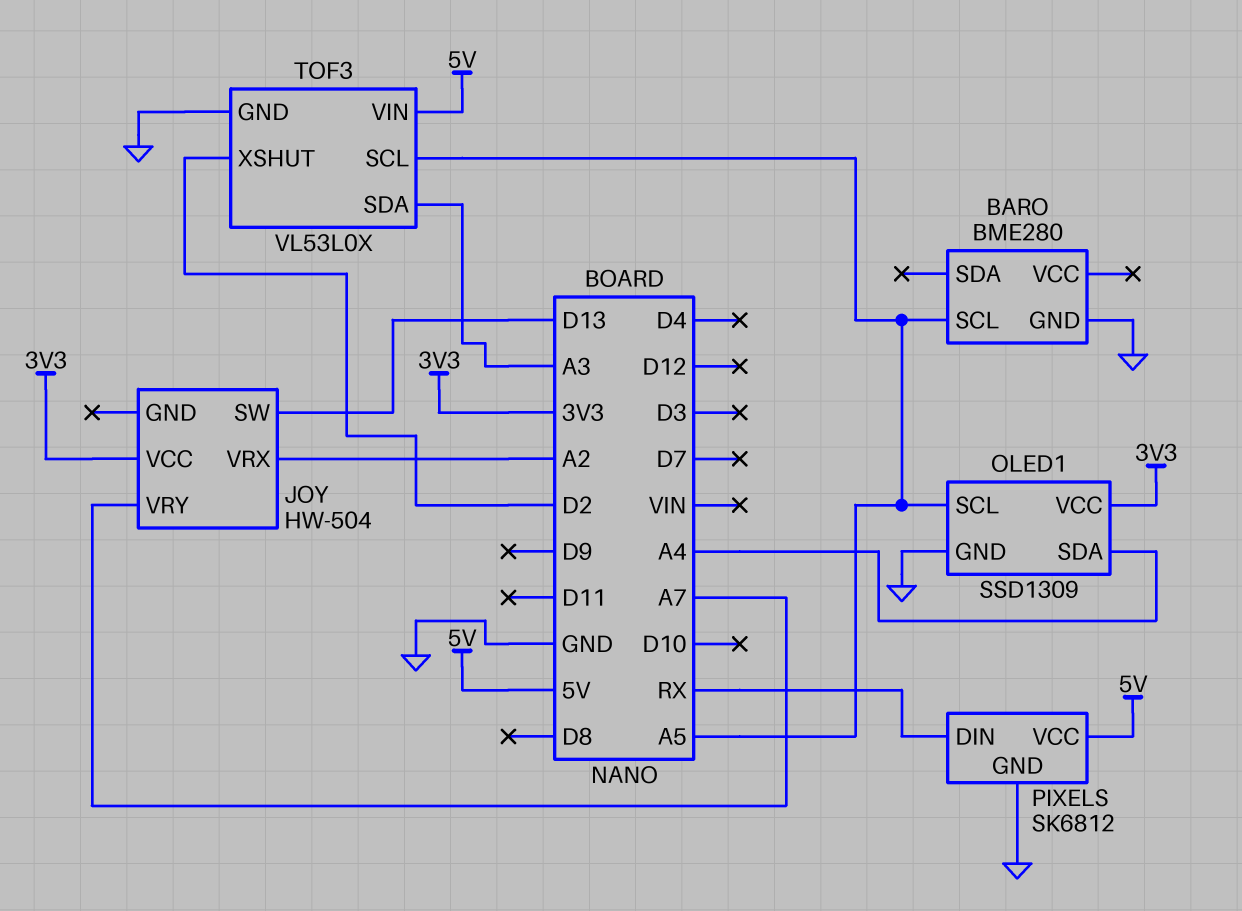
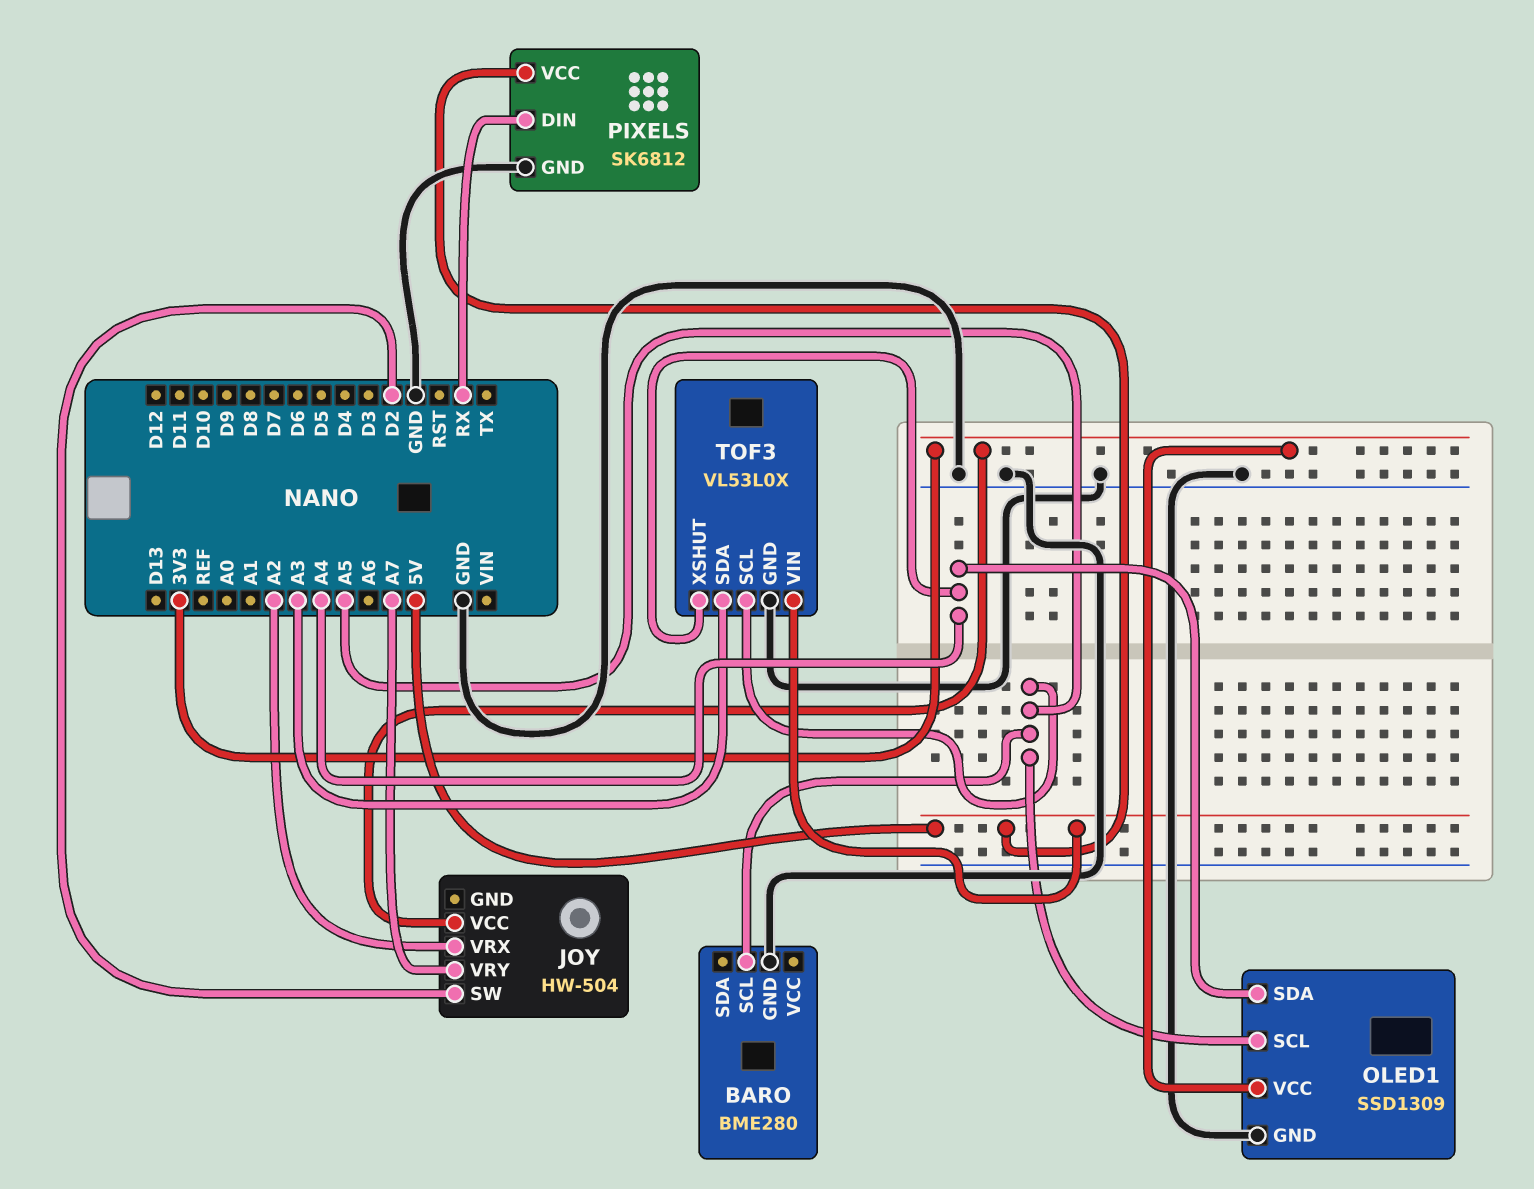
JOY pin SW: D13 -> D2
TOF3 pin XSHUT: D2 -> A4

